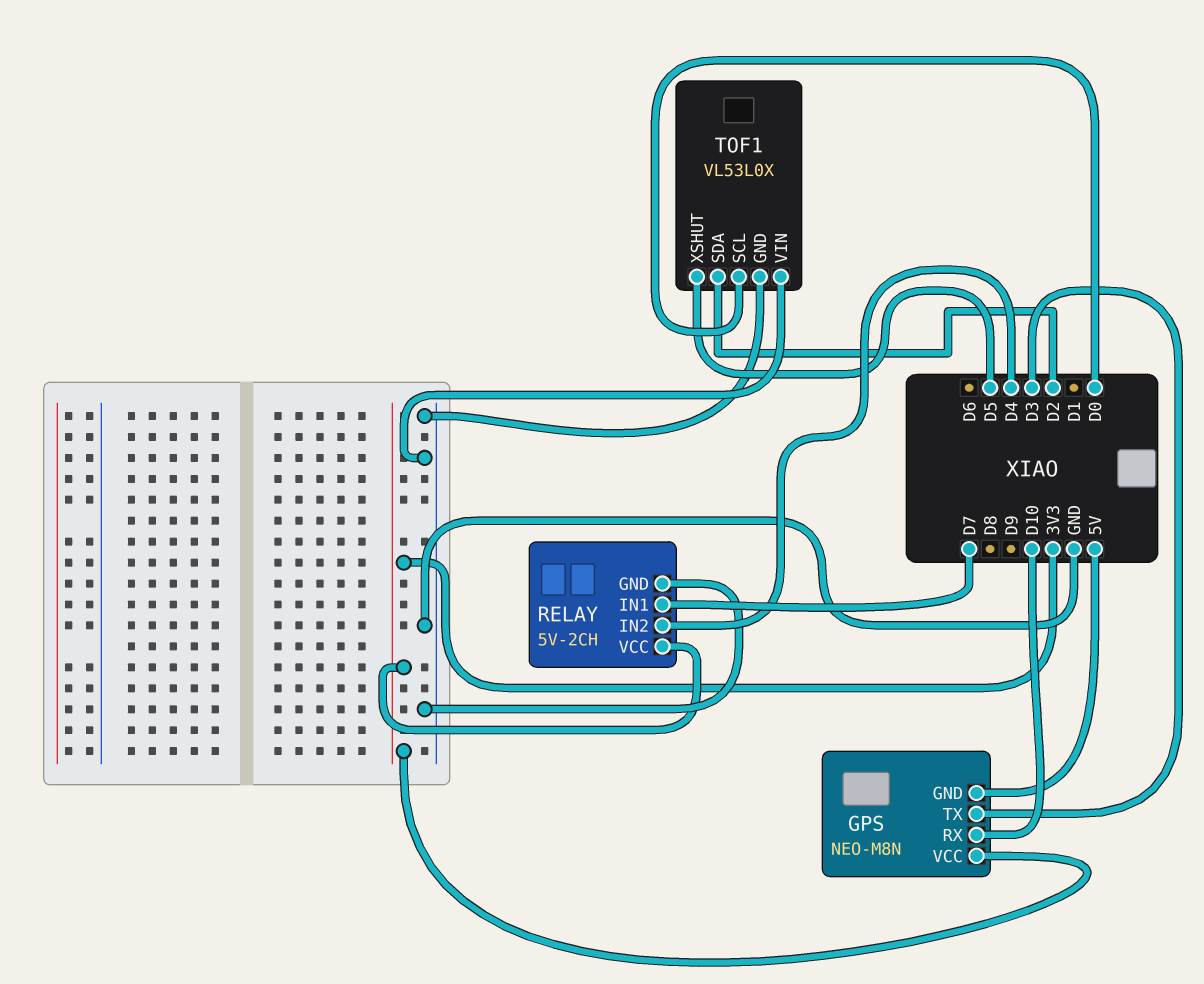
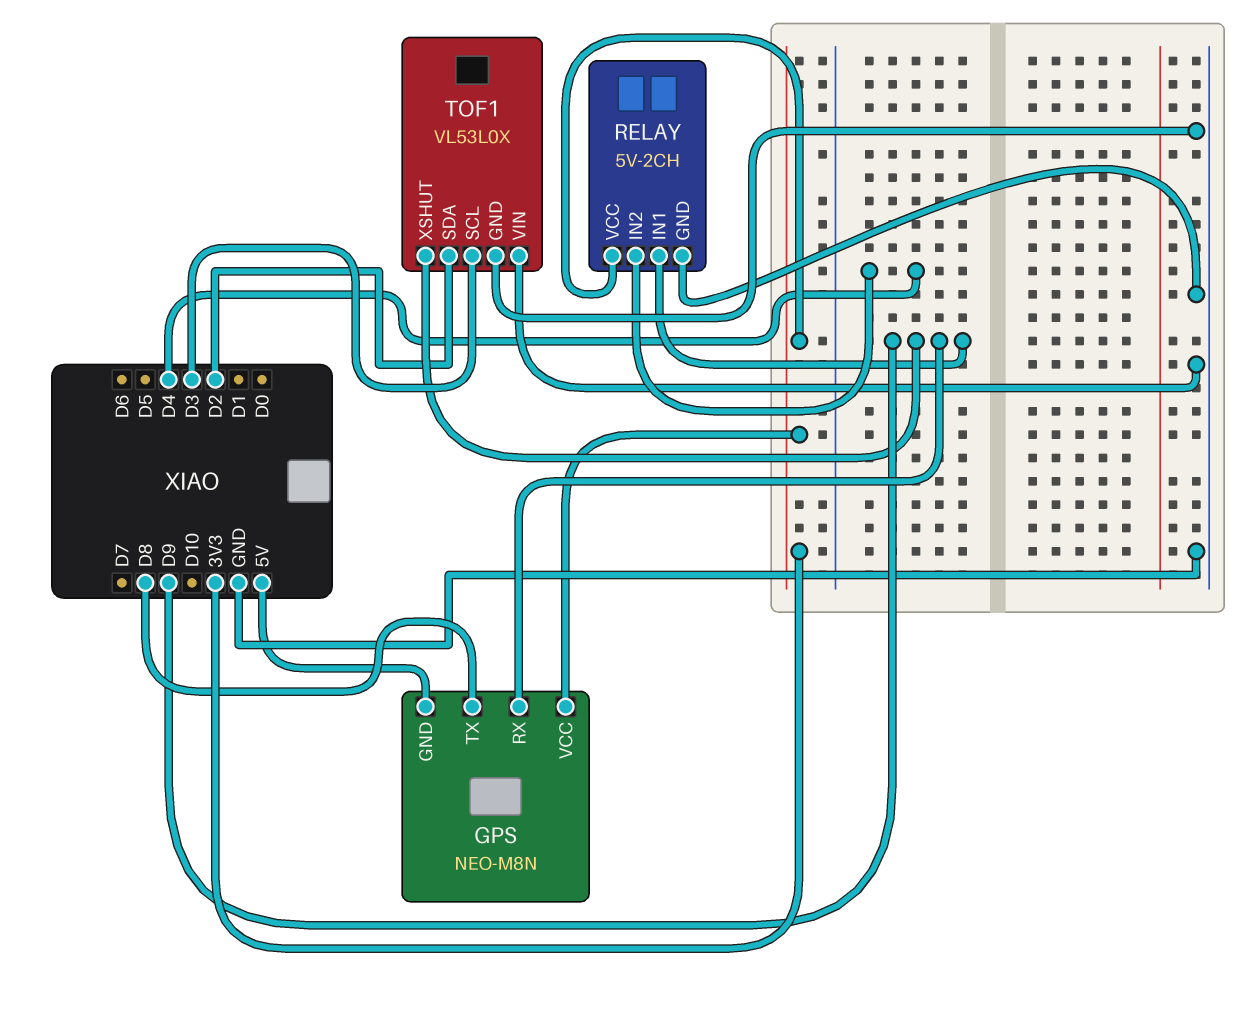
GPS pin RX: D10 -> D9
GPS pin TX: D3 -> D8
RELAY pin IN1: D7 -> D9
TOF1 pin SCL: D0 -> D3
TOF1 pin XSHUT: D5 -> D9

